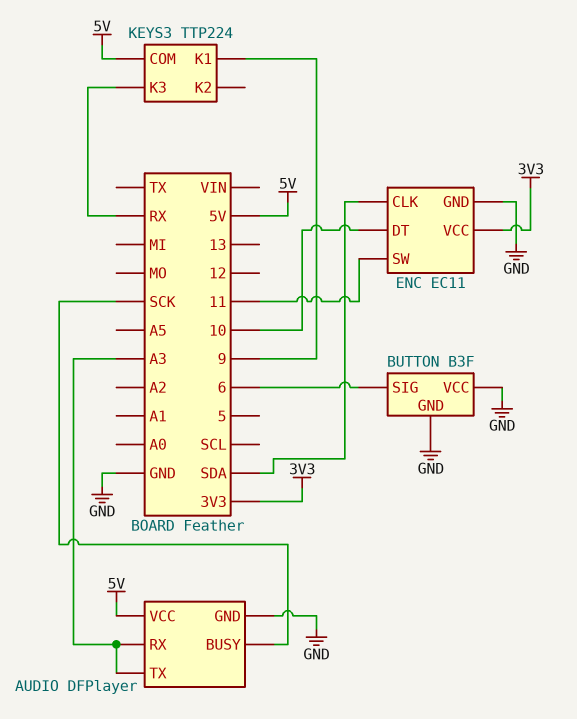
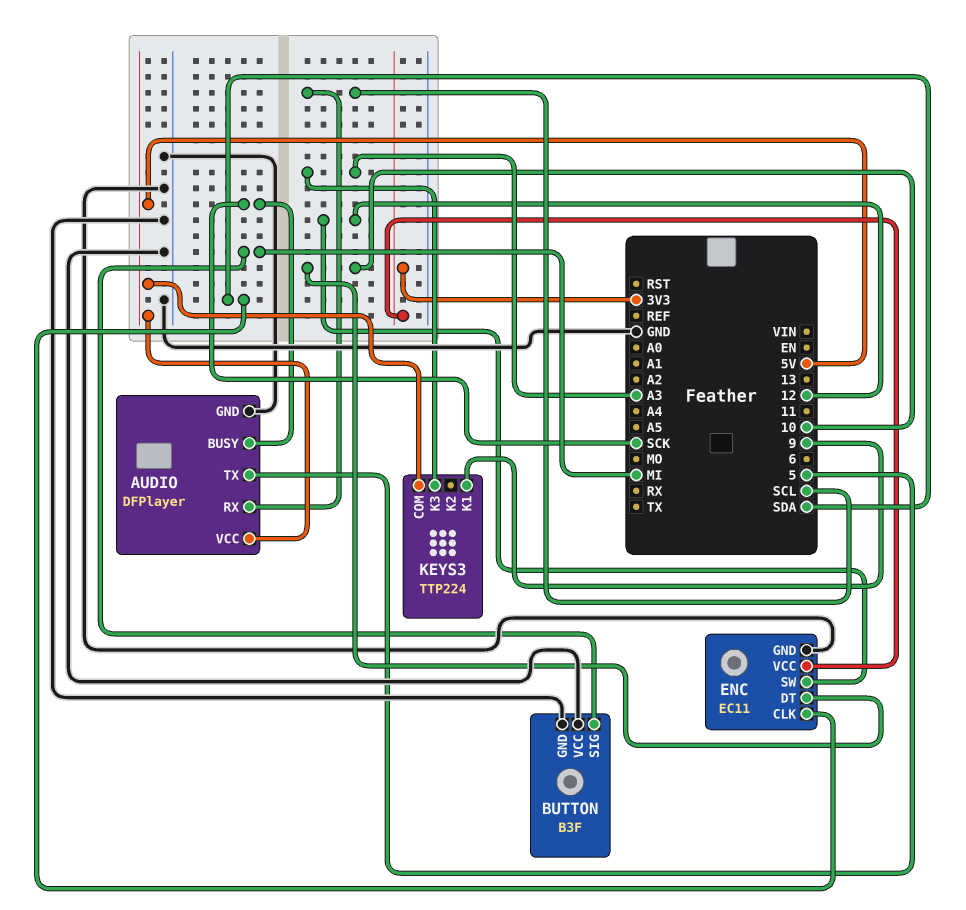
AUDIO pin RX: A3 -> SCL
AUDIO pin TX: A3 -> 5
BUTTON pin SIG: 6 -> MI
ENC pin SW: 11 -> 12
KEYS3 pin K3: RX -> A3

